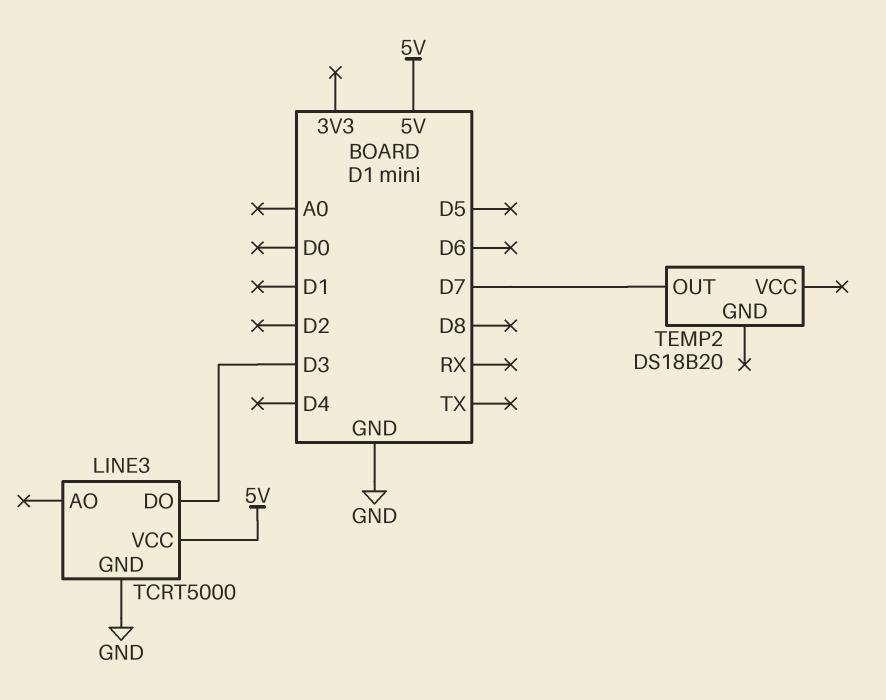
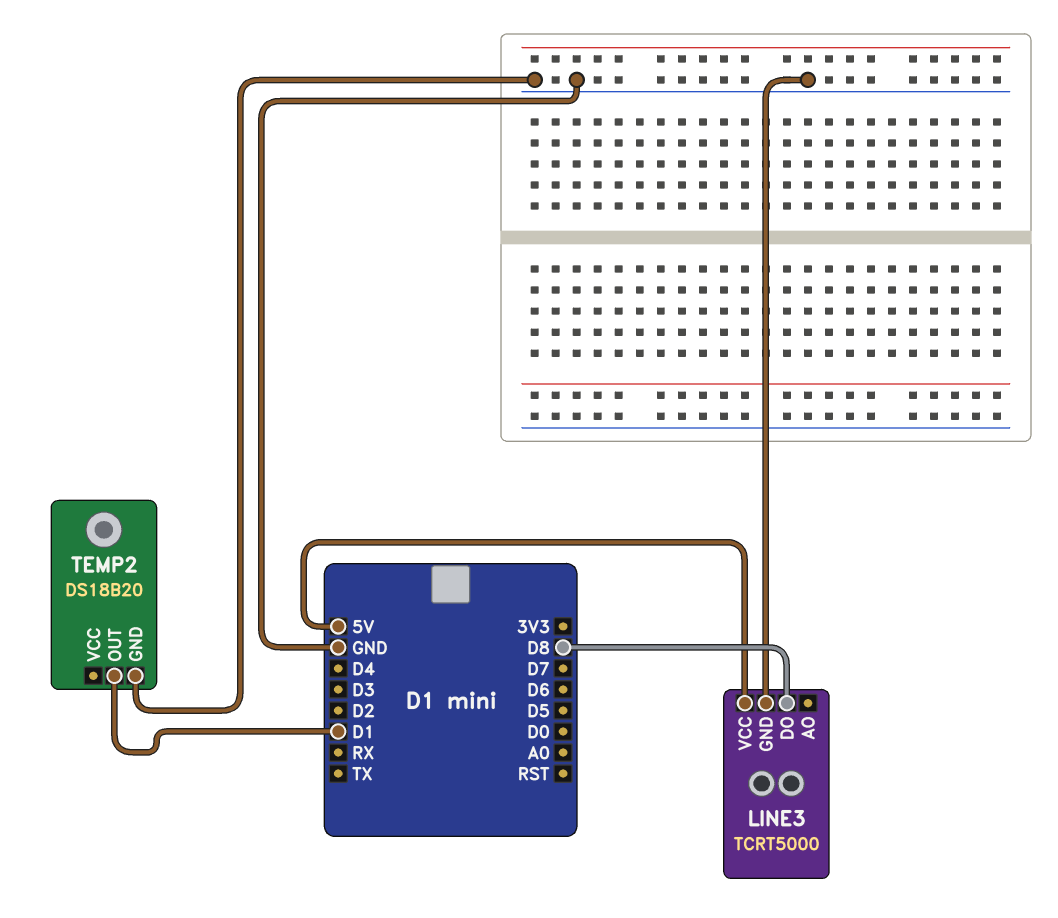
LINE3 pin DO: D3 -> D8
TEMP2 pin GND: none -> GND
TEMP2 pin OUT: D7 -> D1

